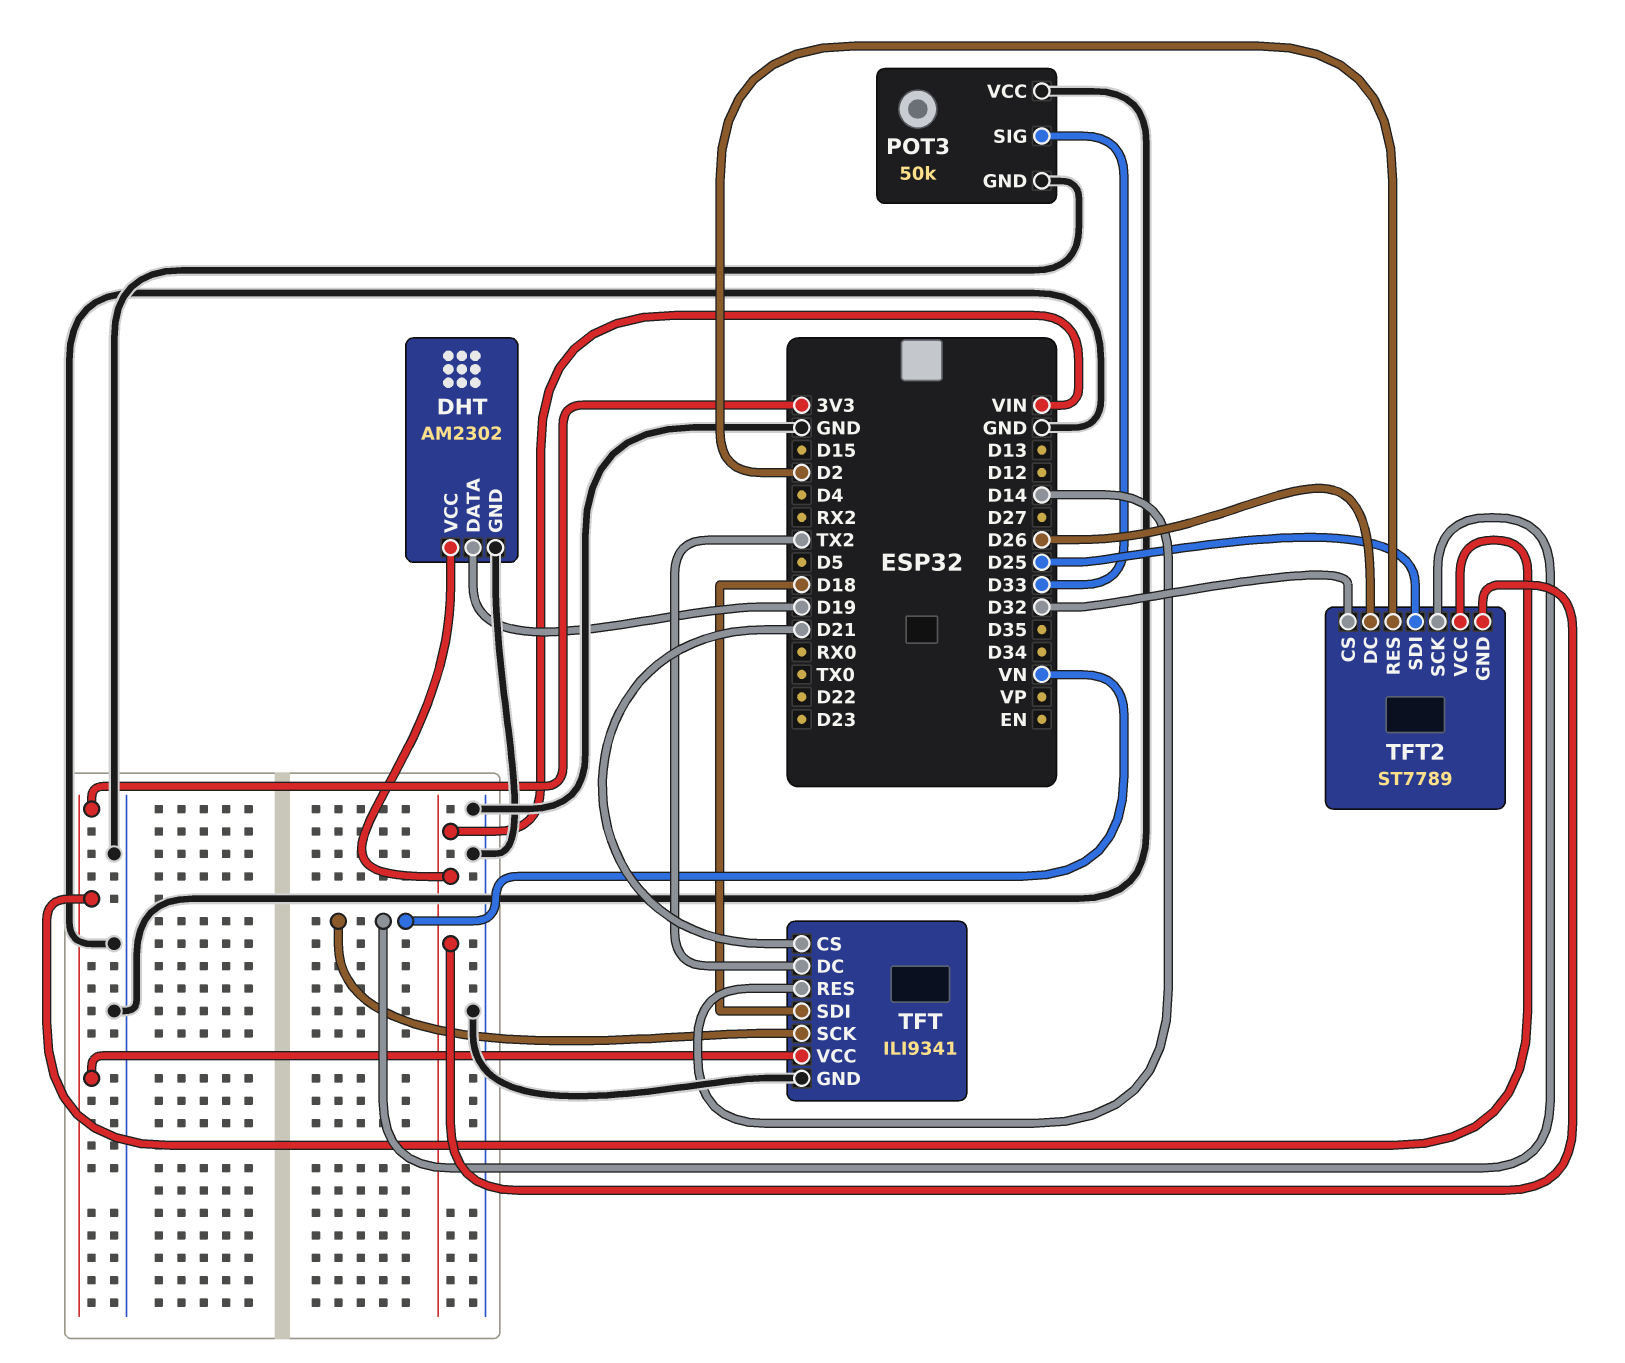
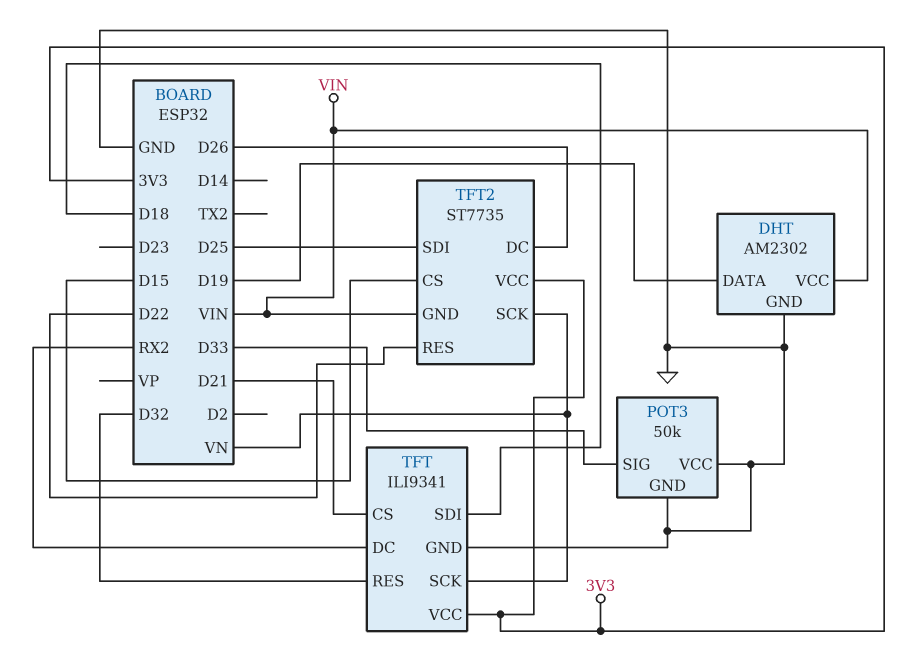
TFT pin DC: TX2 -> RX2
TFT pin RES: D14 -> D32
TFT2: ST7789 -> ST7735
TFT2 pin CS: D32 -> D15
TFT2 pin RES: D2 -> D22

